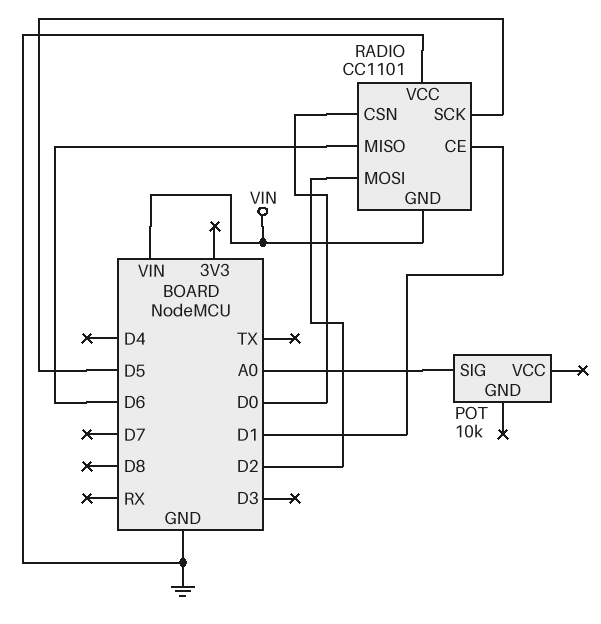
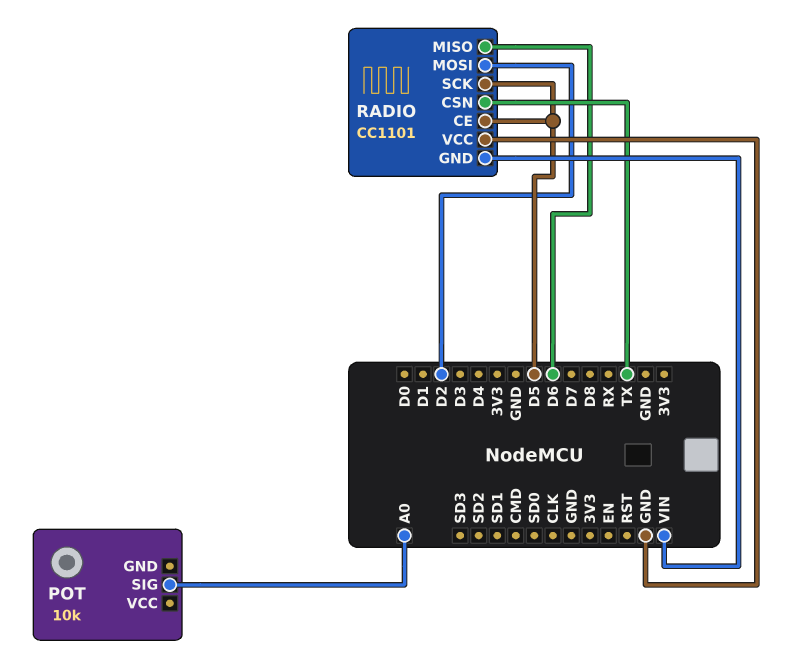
RADIO pin CE: D1 -> D5
RADIO pin CSN: D0 -> TX

